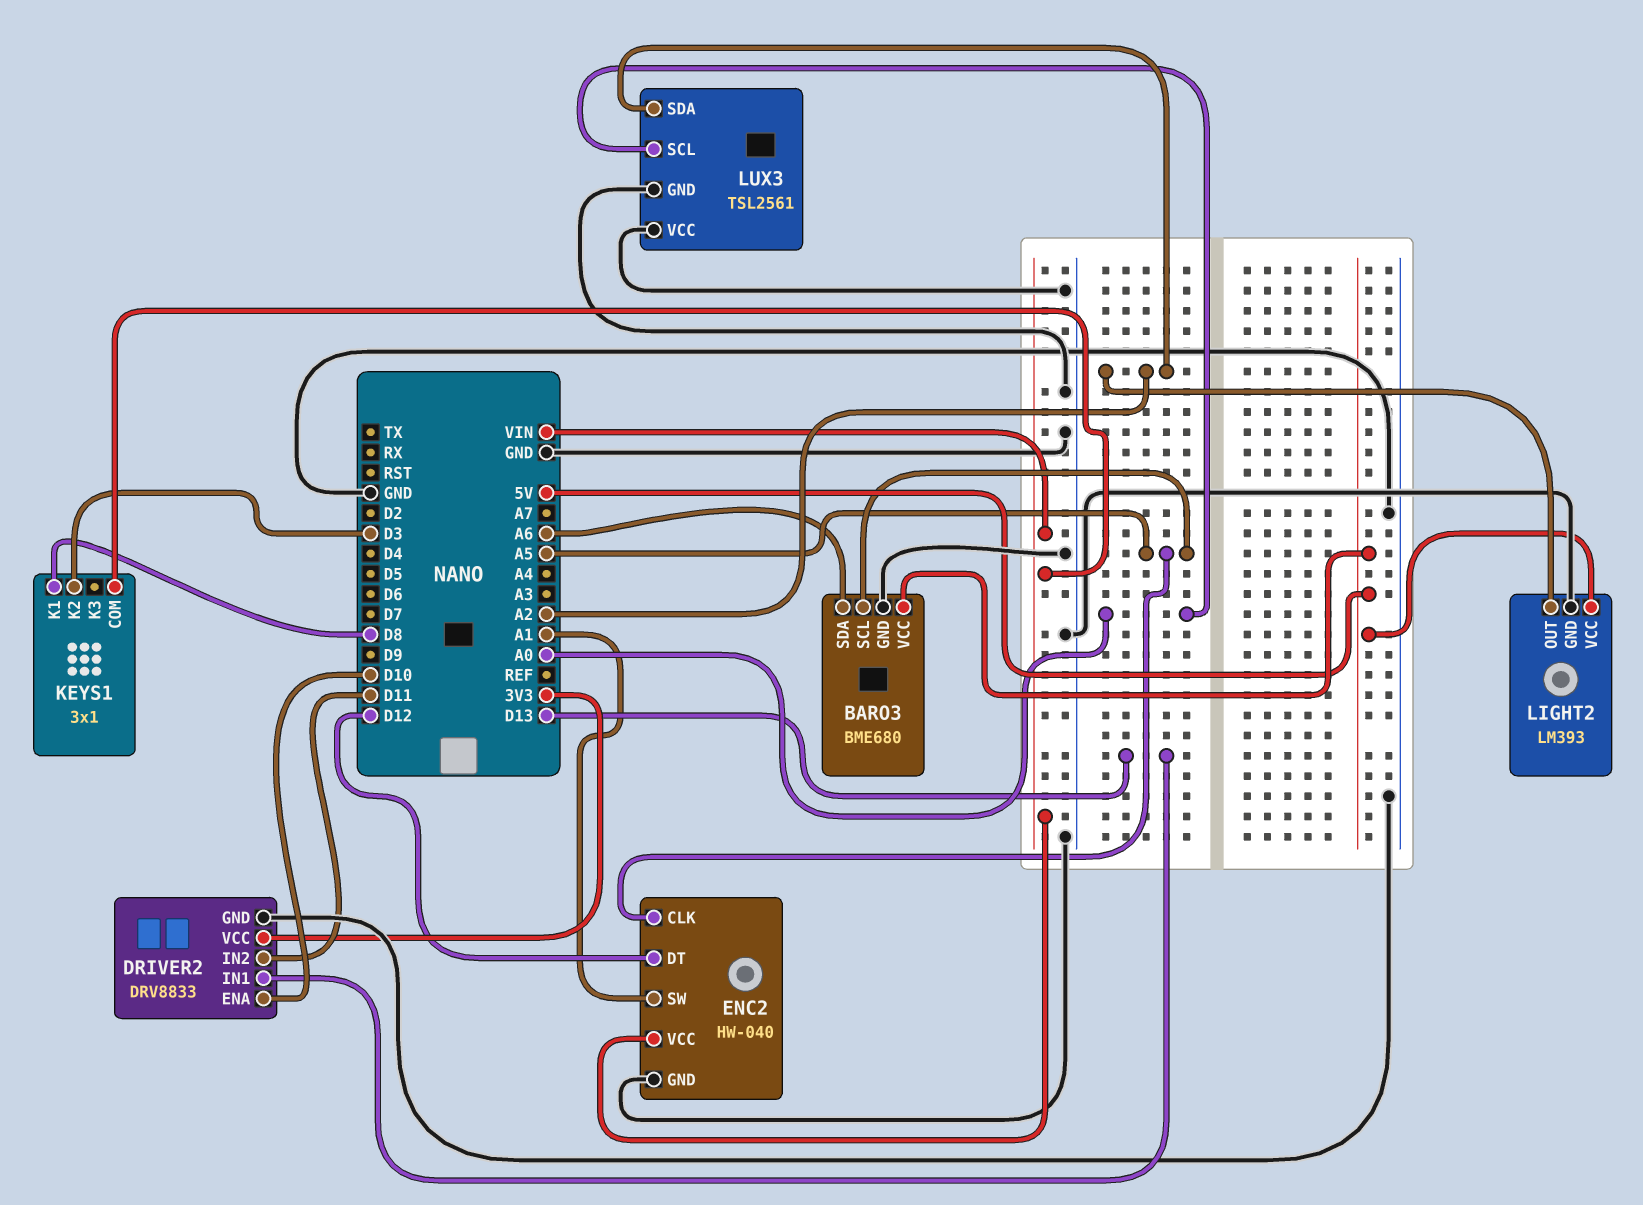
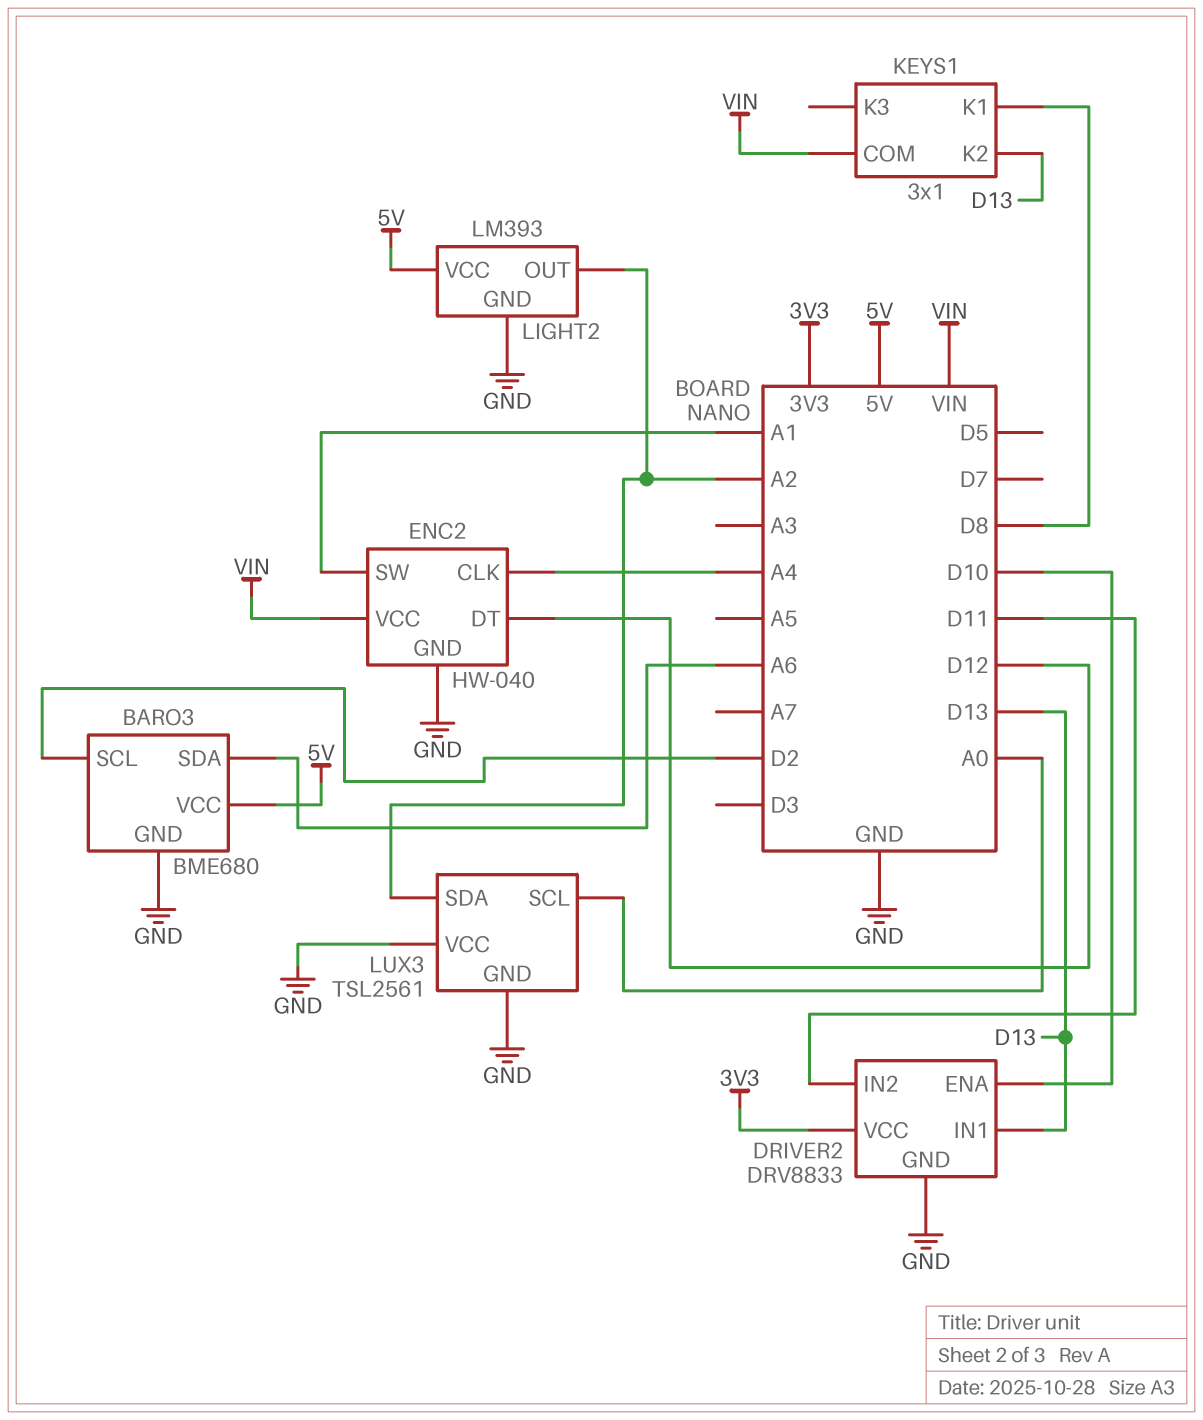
BARO3 pin SCL: A5 -> D2
ENC2 pin CLK: A5 -> A4
KEYS1 pin K2: D3 -> D13

